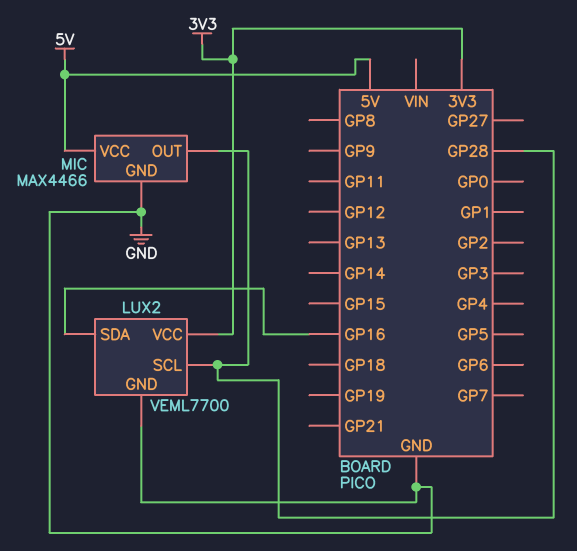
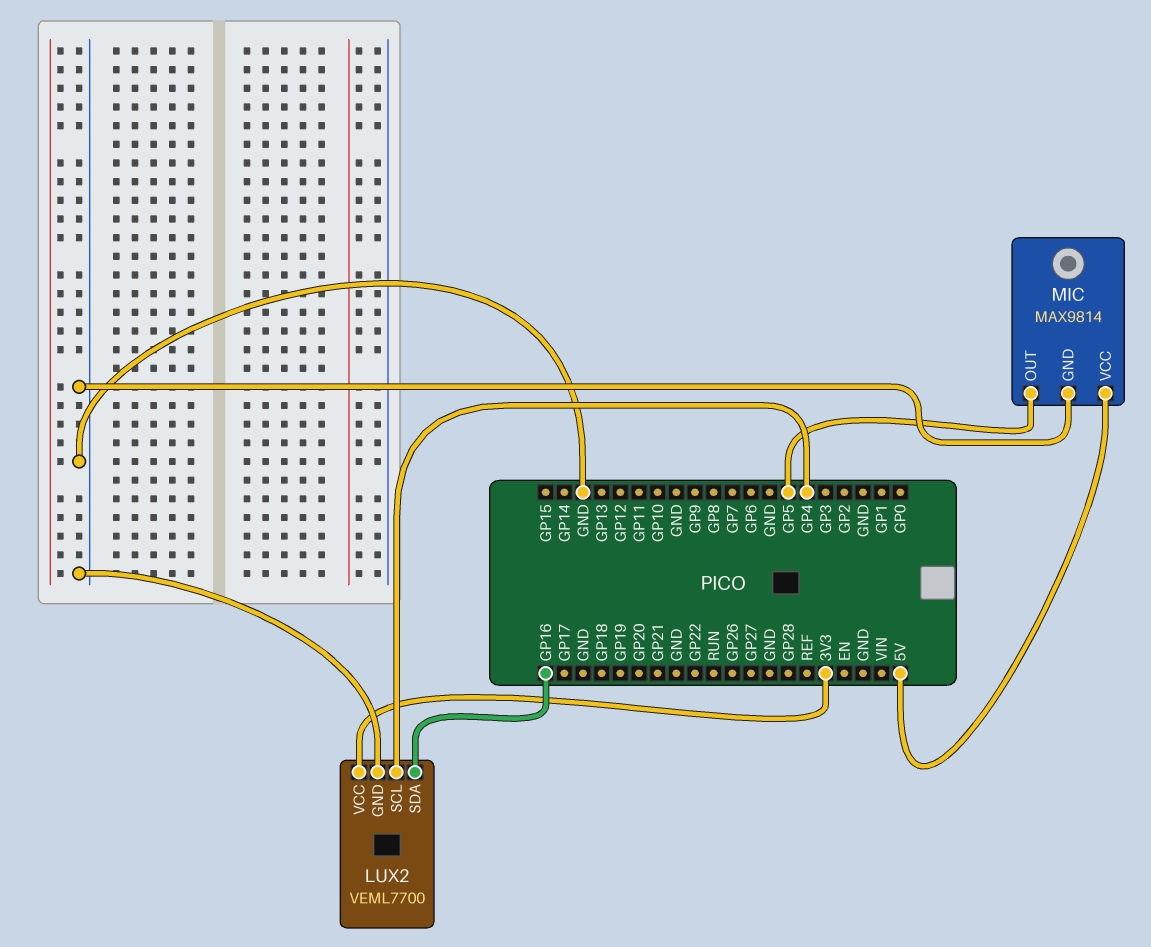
LUX2 pin SCL: GP28 -> GP4
MIC: MAX4466 -> MAX9814
MIC pin OUT: GP28 -> GP5

